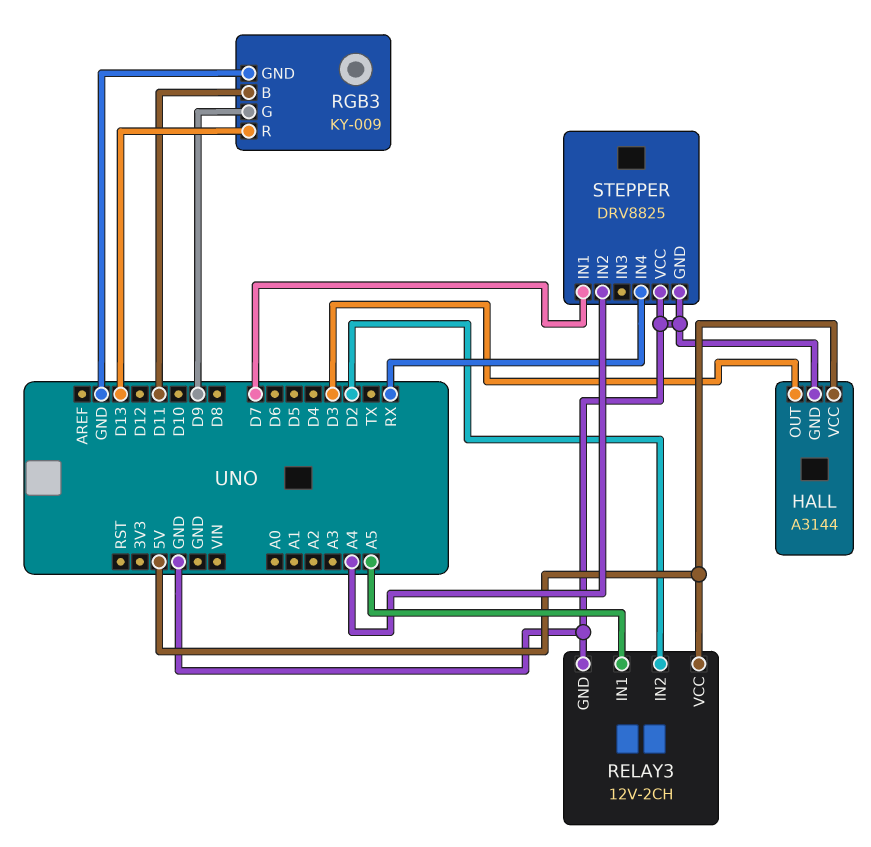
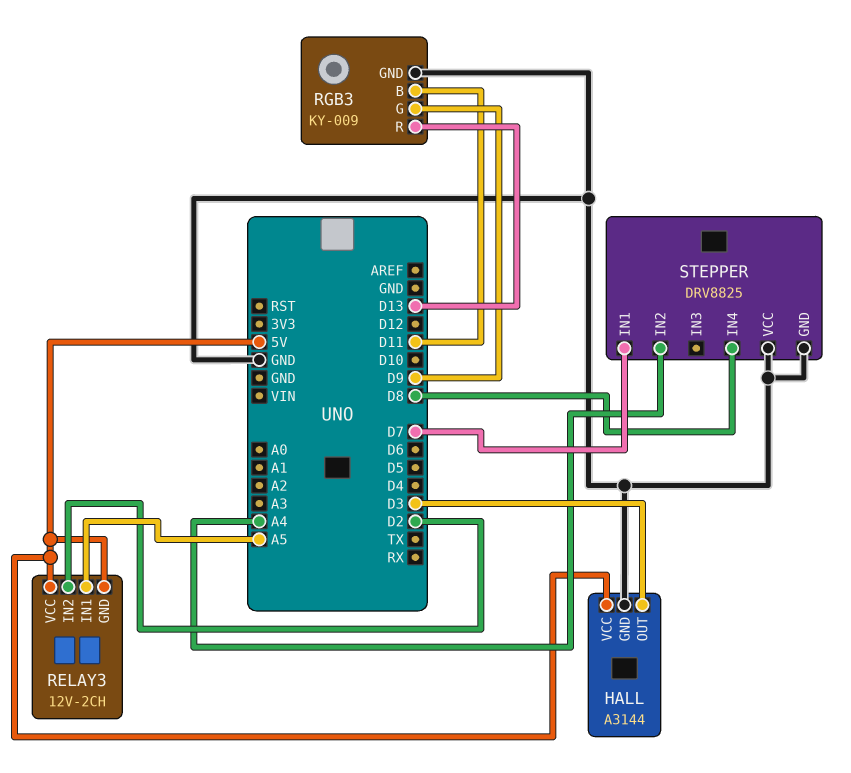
RELAY3 pin GND: GND -> 5V
STEPPER pin IN4: RX -> D8

